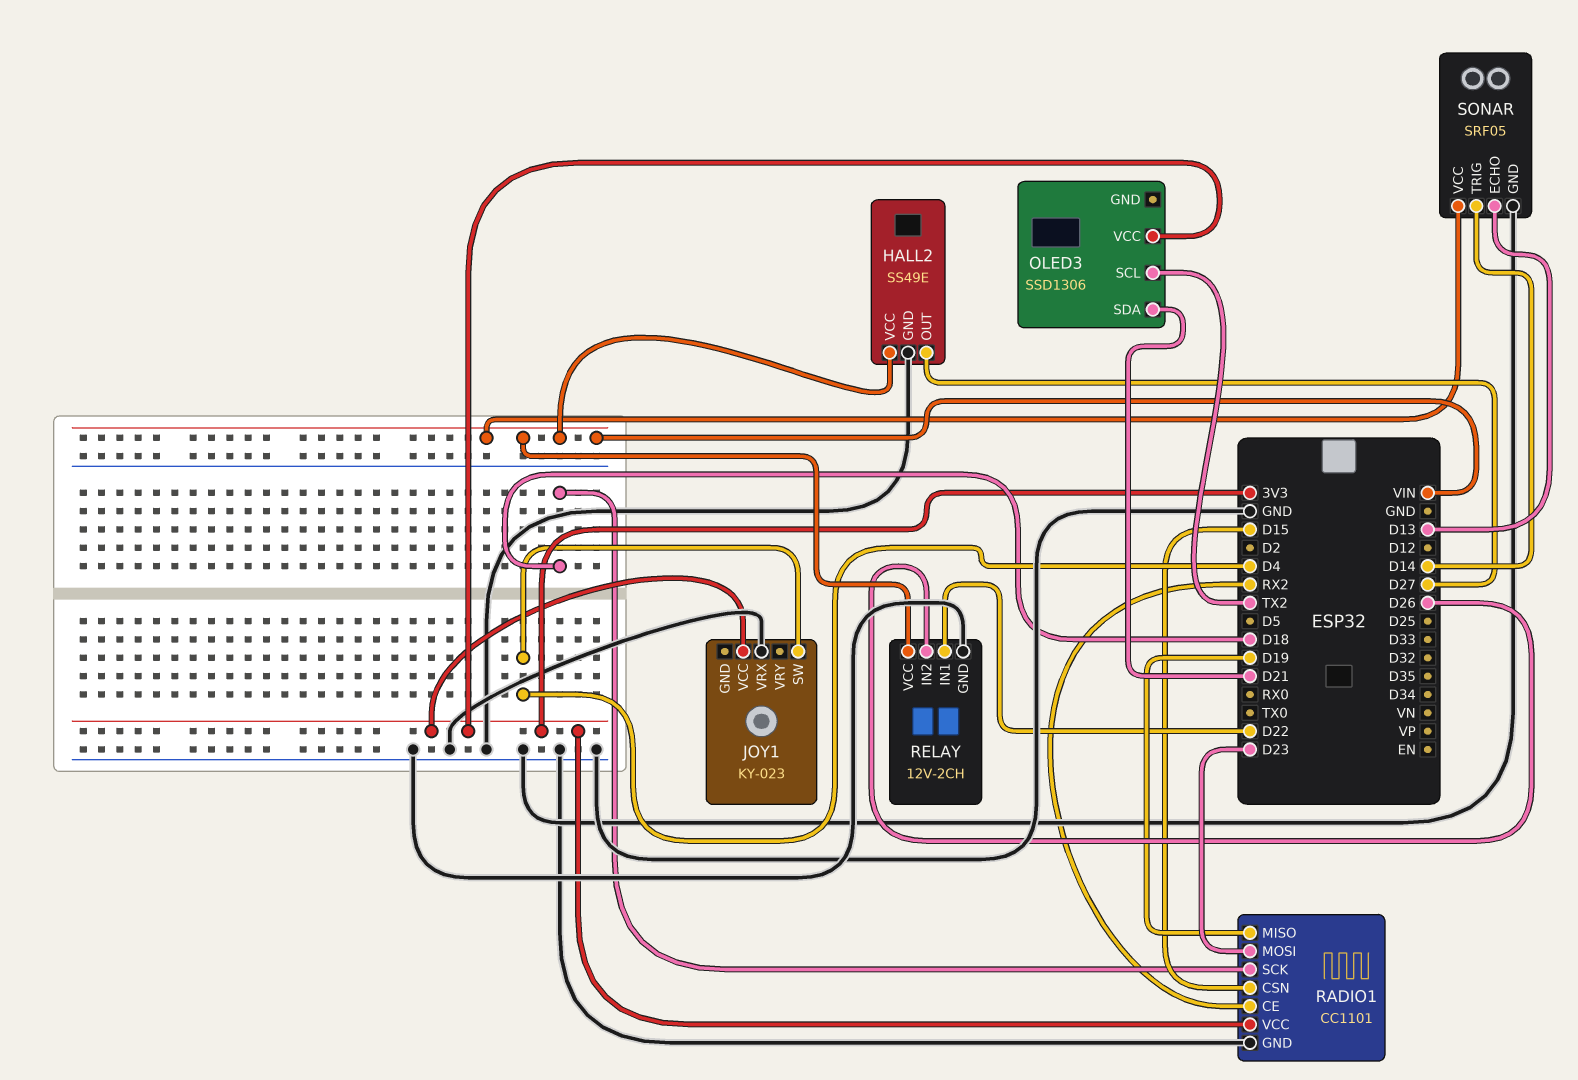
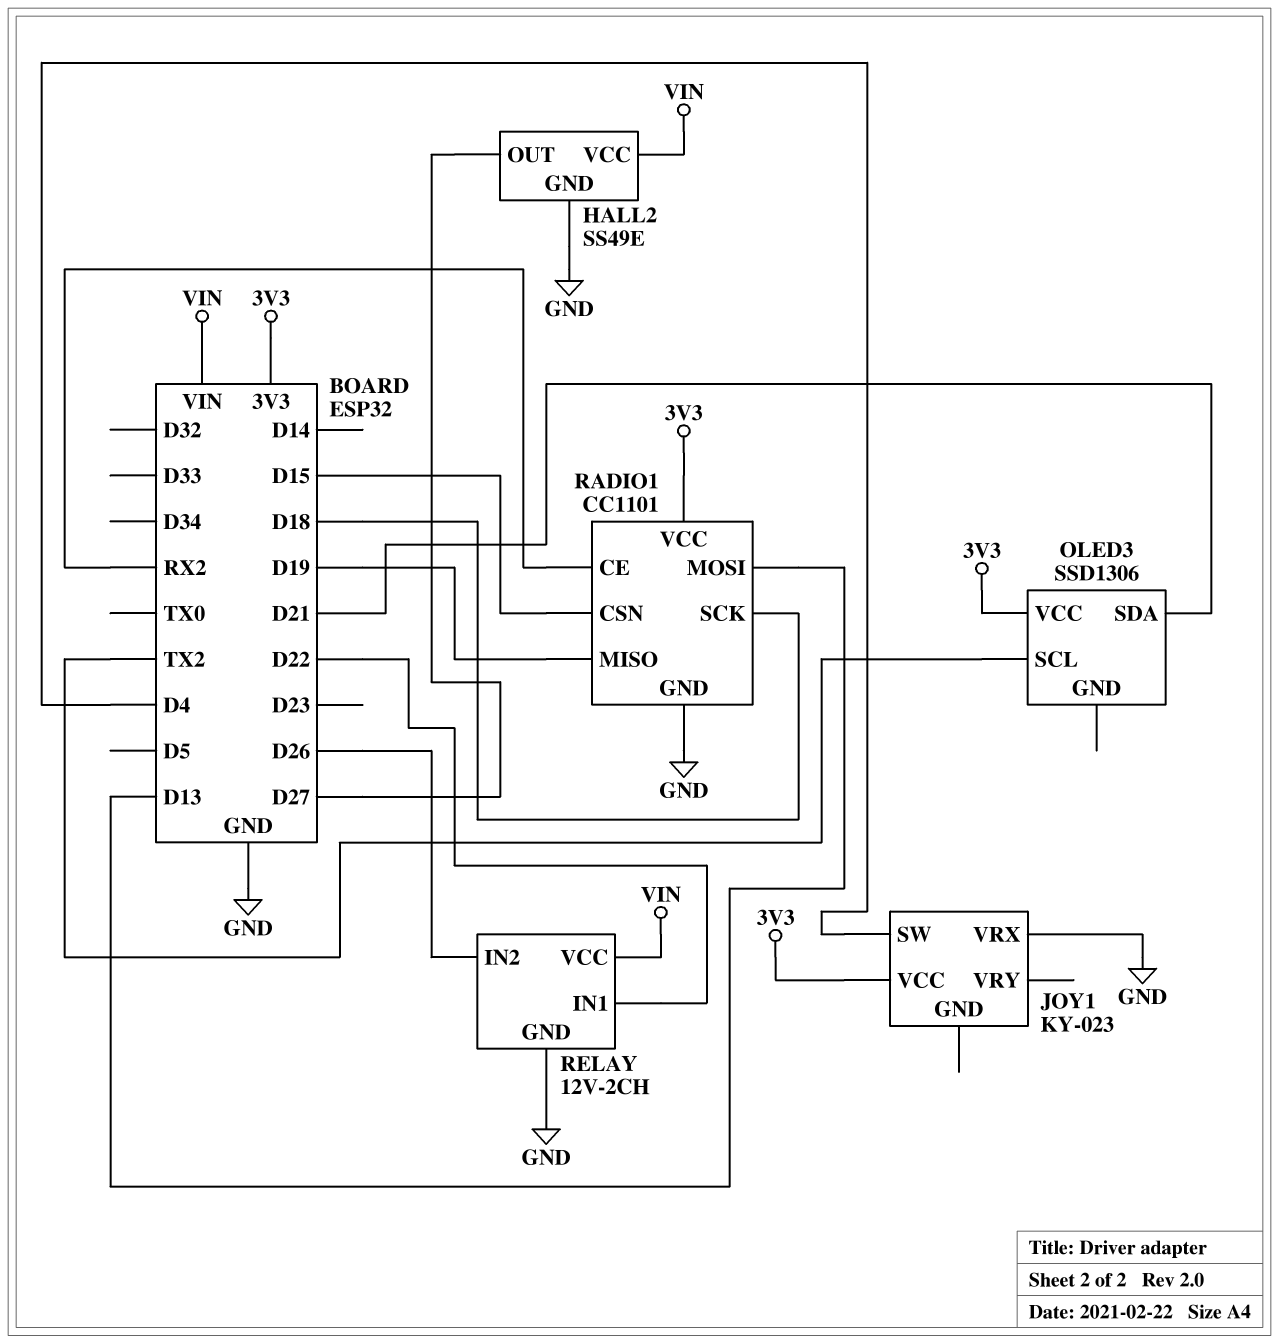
RADIO1 pin MOSI: D23 -> D13
SONAR: SRF05 -> none
SONAR pin ECHO: D13 -> none
SONAR pin GND: GND -> none
SONAR pin TRIG: D14 -> none
SONAR pin VCC: VIN -> none

